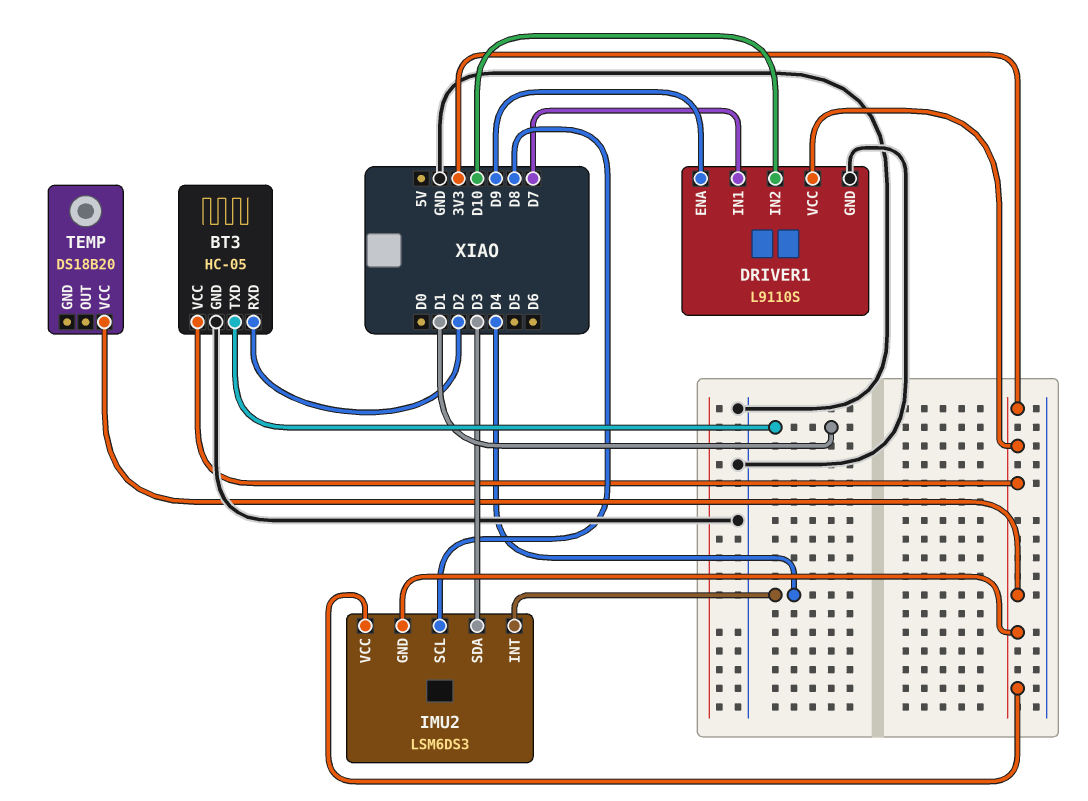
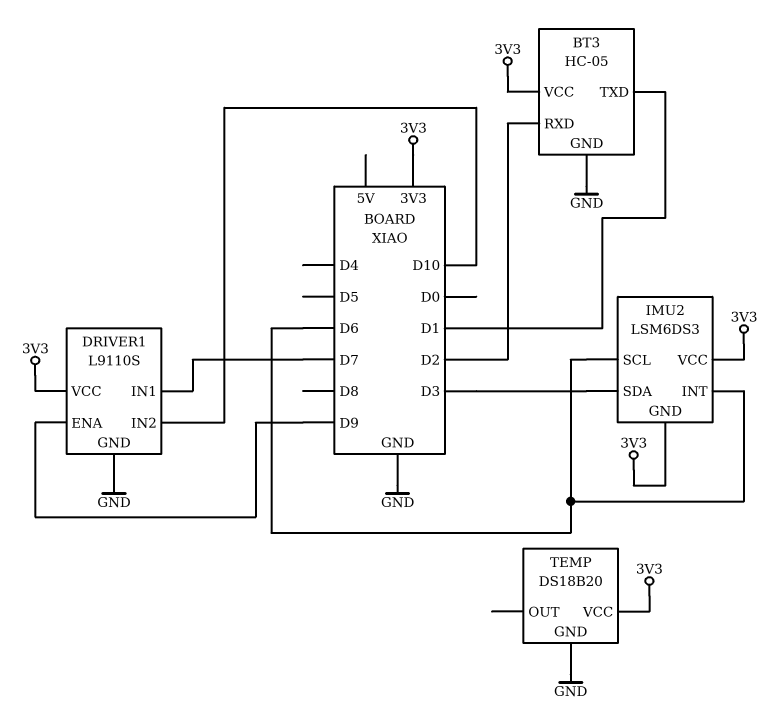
IMU2 pin INT: D4 -> D6
IMU2 pin SCL: D8 -> D6
TEMP pin GND: none -> GND

